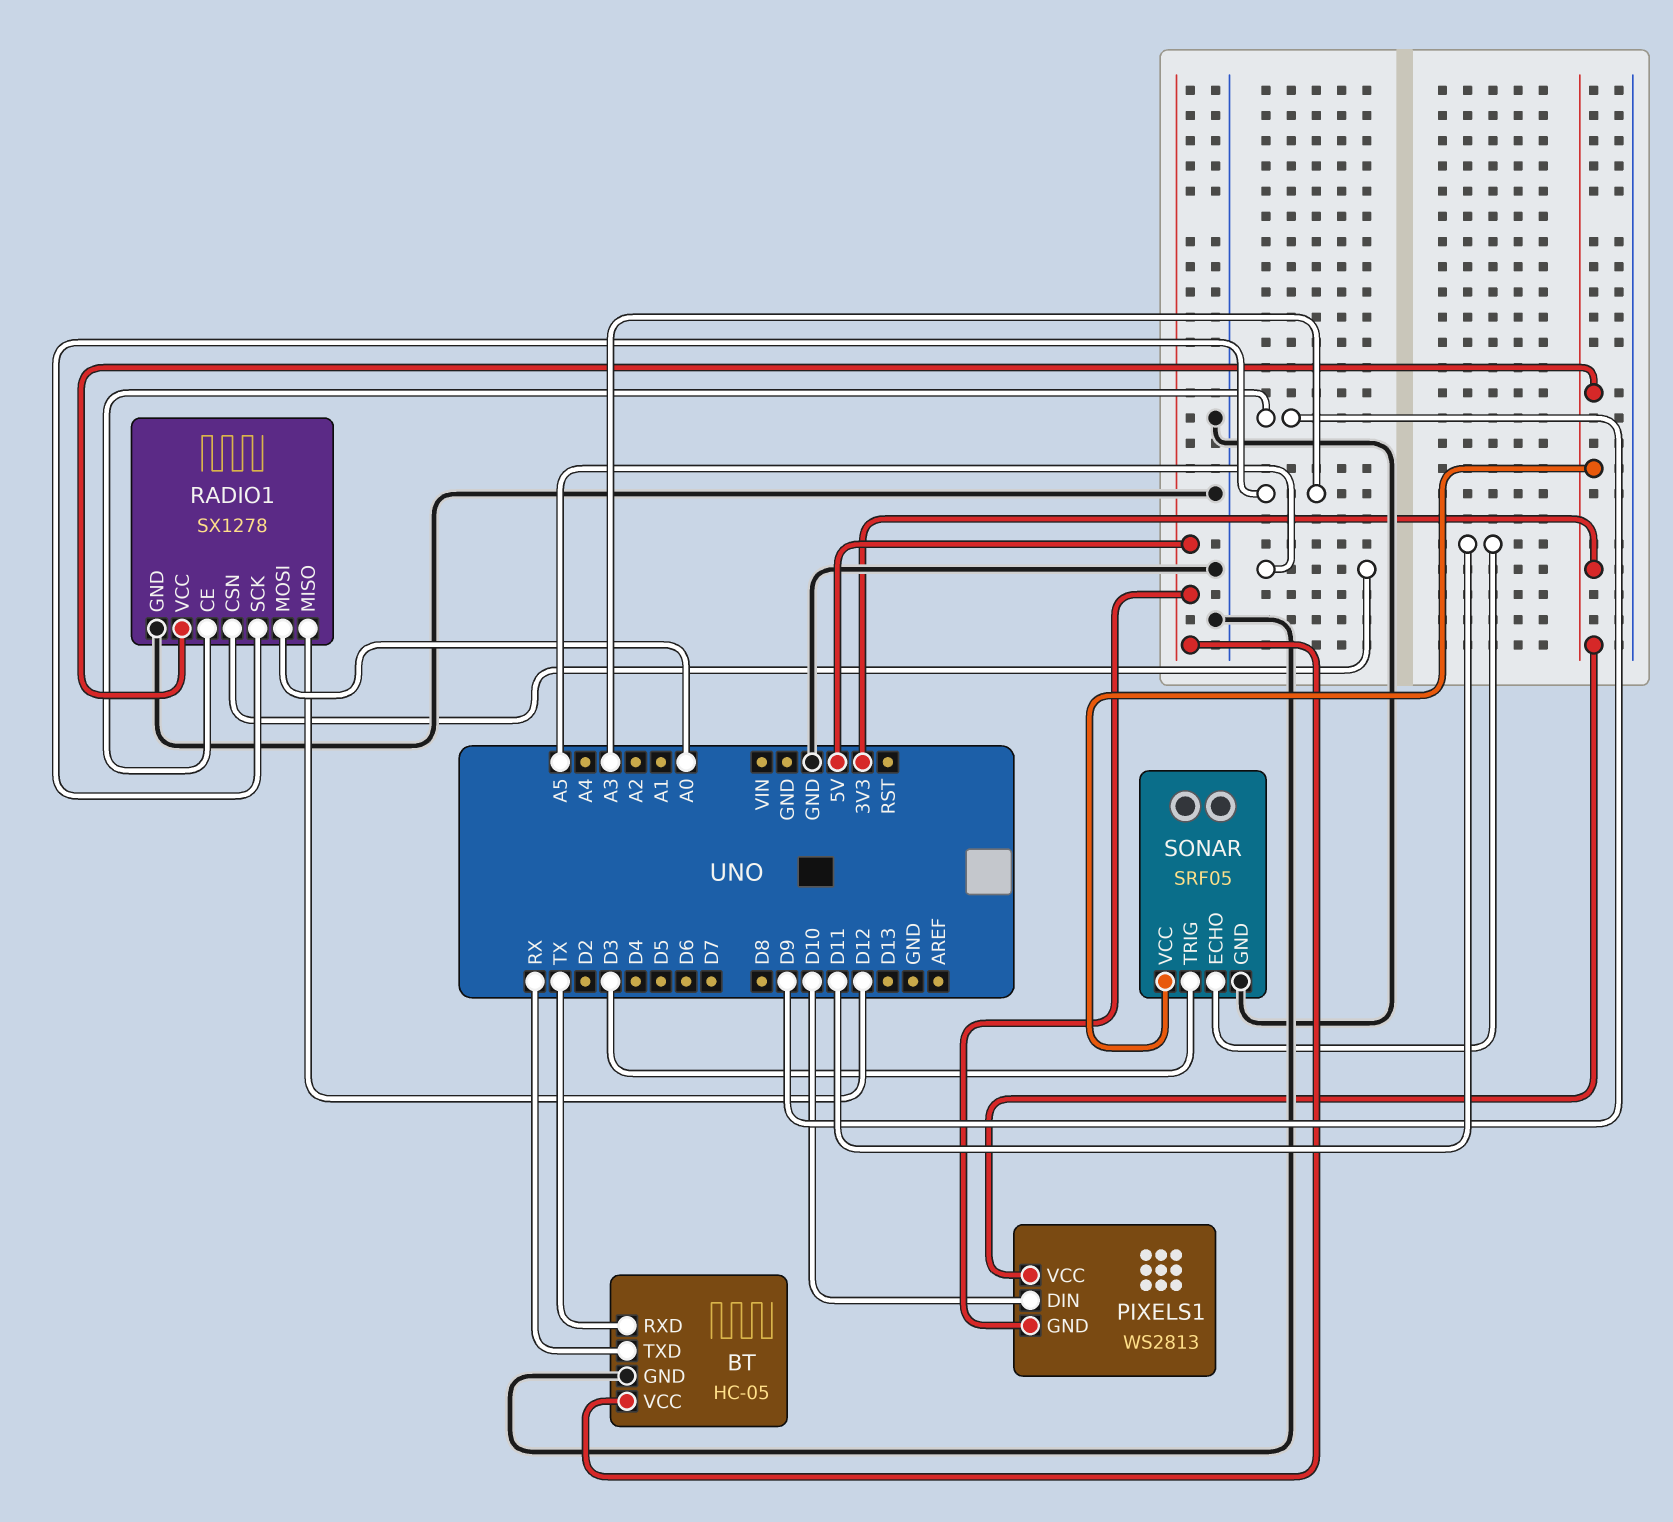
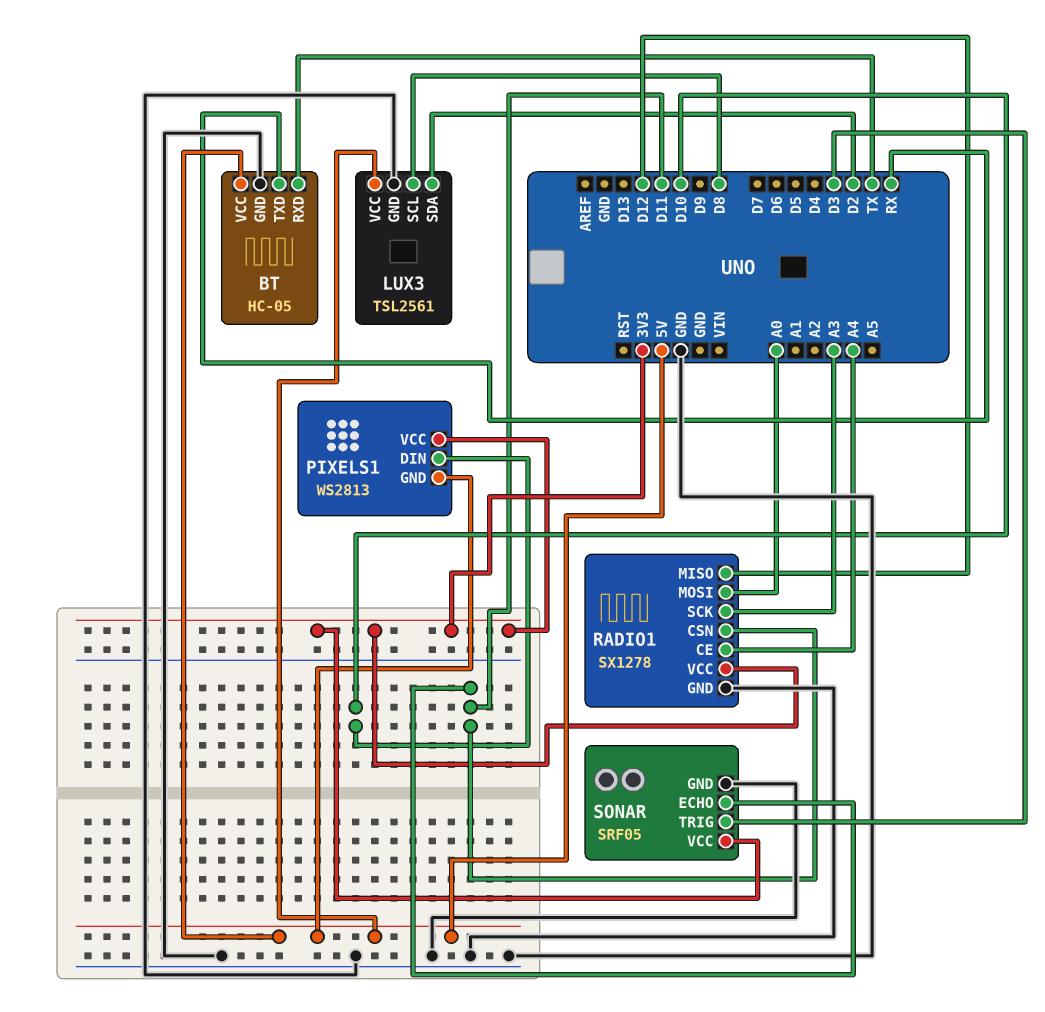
LUX3: none -> TSL2561
LUX3 pin GND: none -> GND
LUX3 pin SCL: none -> D8
LUX3 pin SDA: none -> D2
LUX3 pin VCC: none -> 5V
RADIO1 pin CE: D9 -> A4
RADIO1 pin CSN: A5 -> D11

